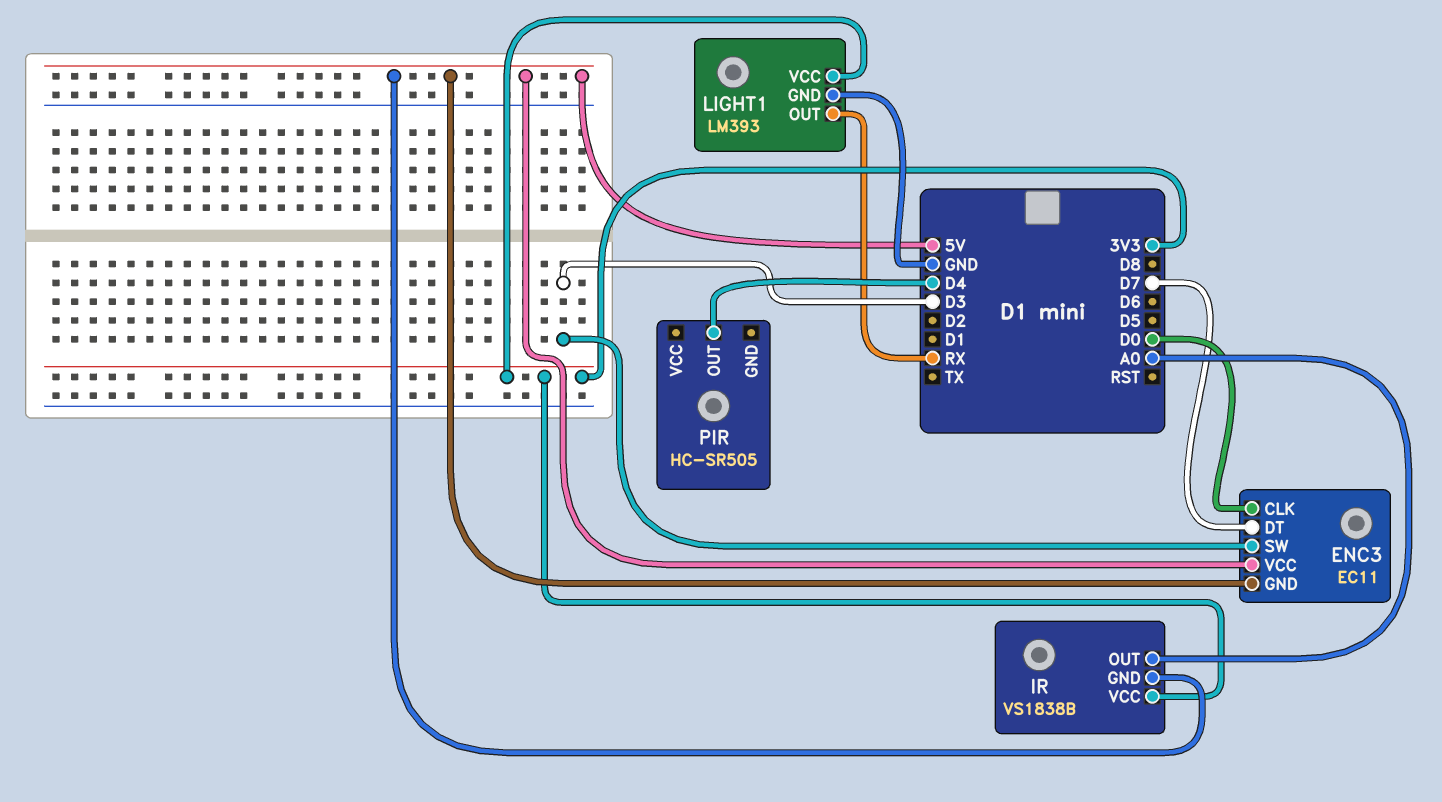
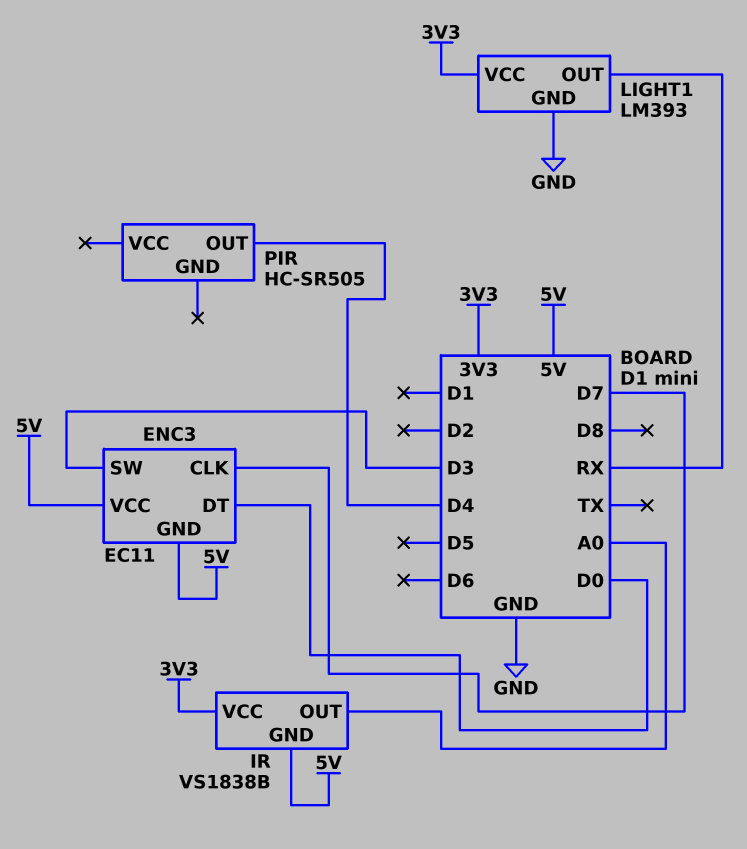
ENC3 pin CLK: D0 -> D7
ENC3 pin DT: D7 -> D0

